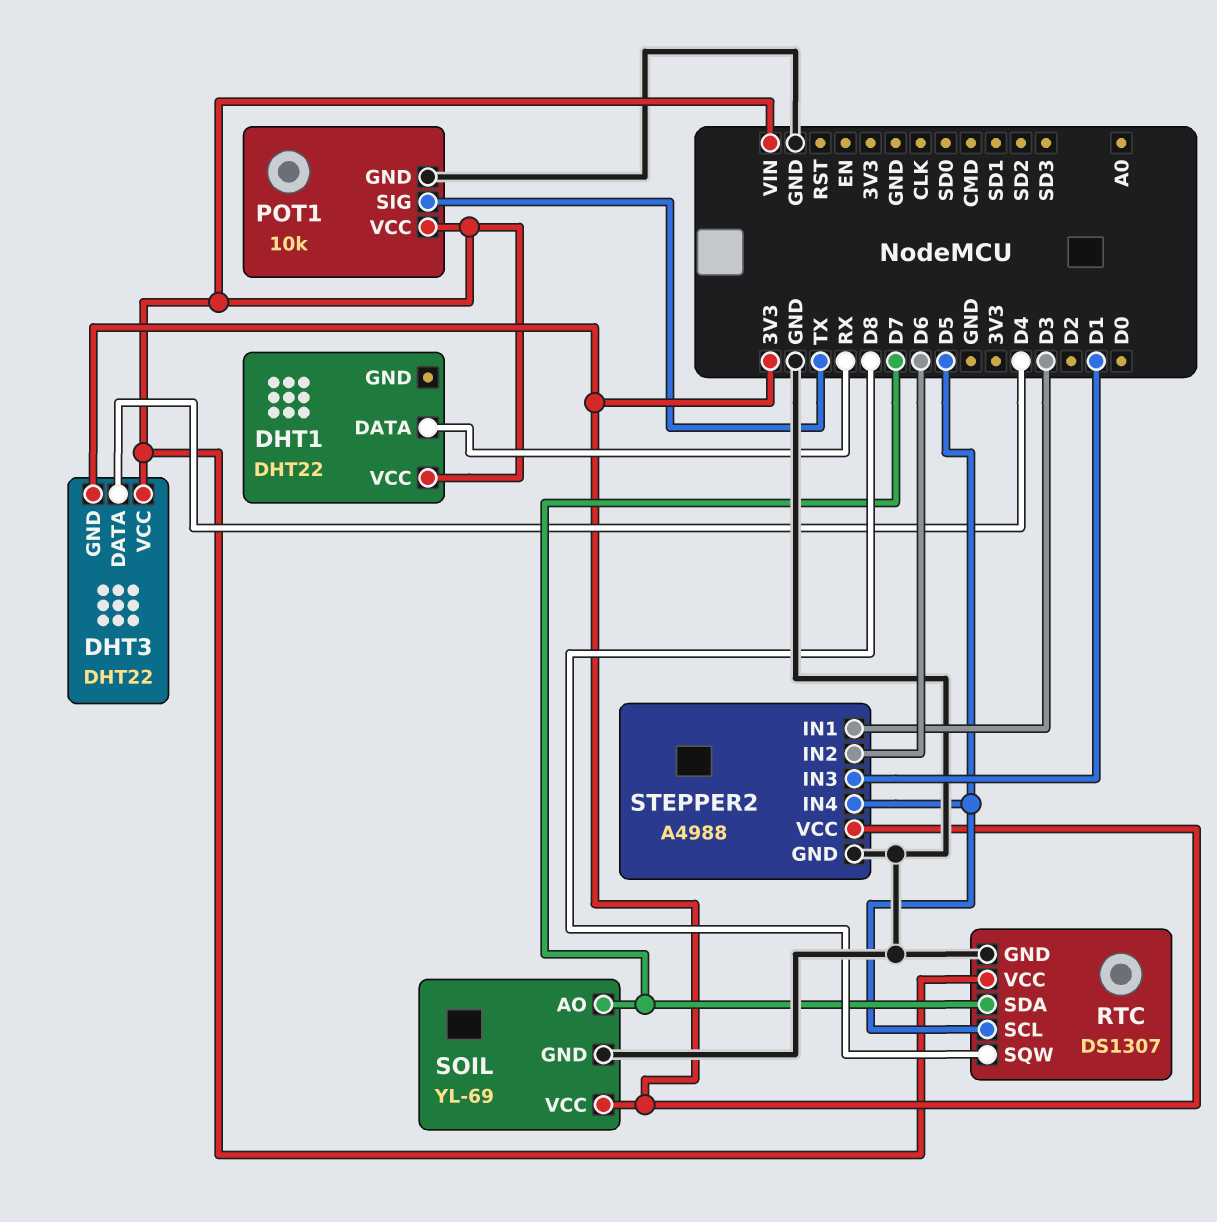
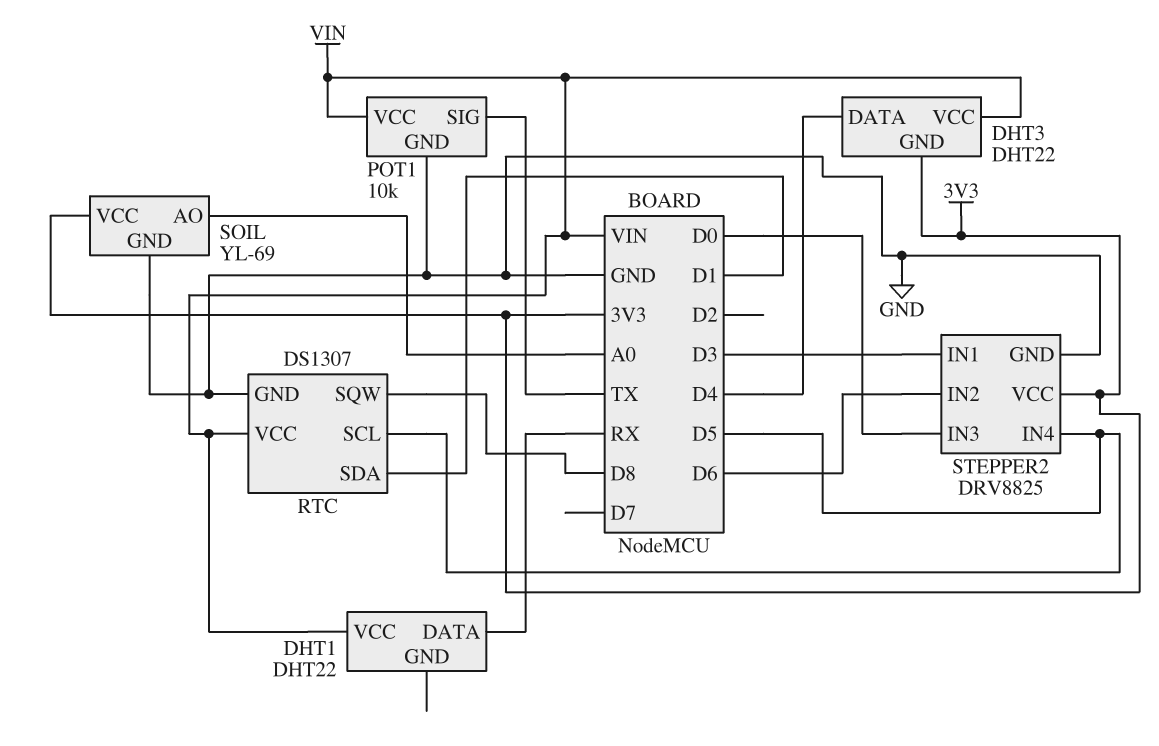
RTC pin SDA: D7 -> D1
SOIL pin AO: D7 -> A0
STEPPER2: A4988 -> DRV8825
STEPPER2 pin IN3: D1 -> D0

